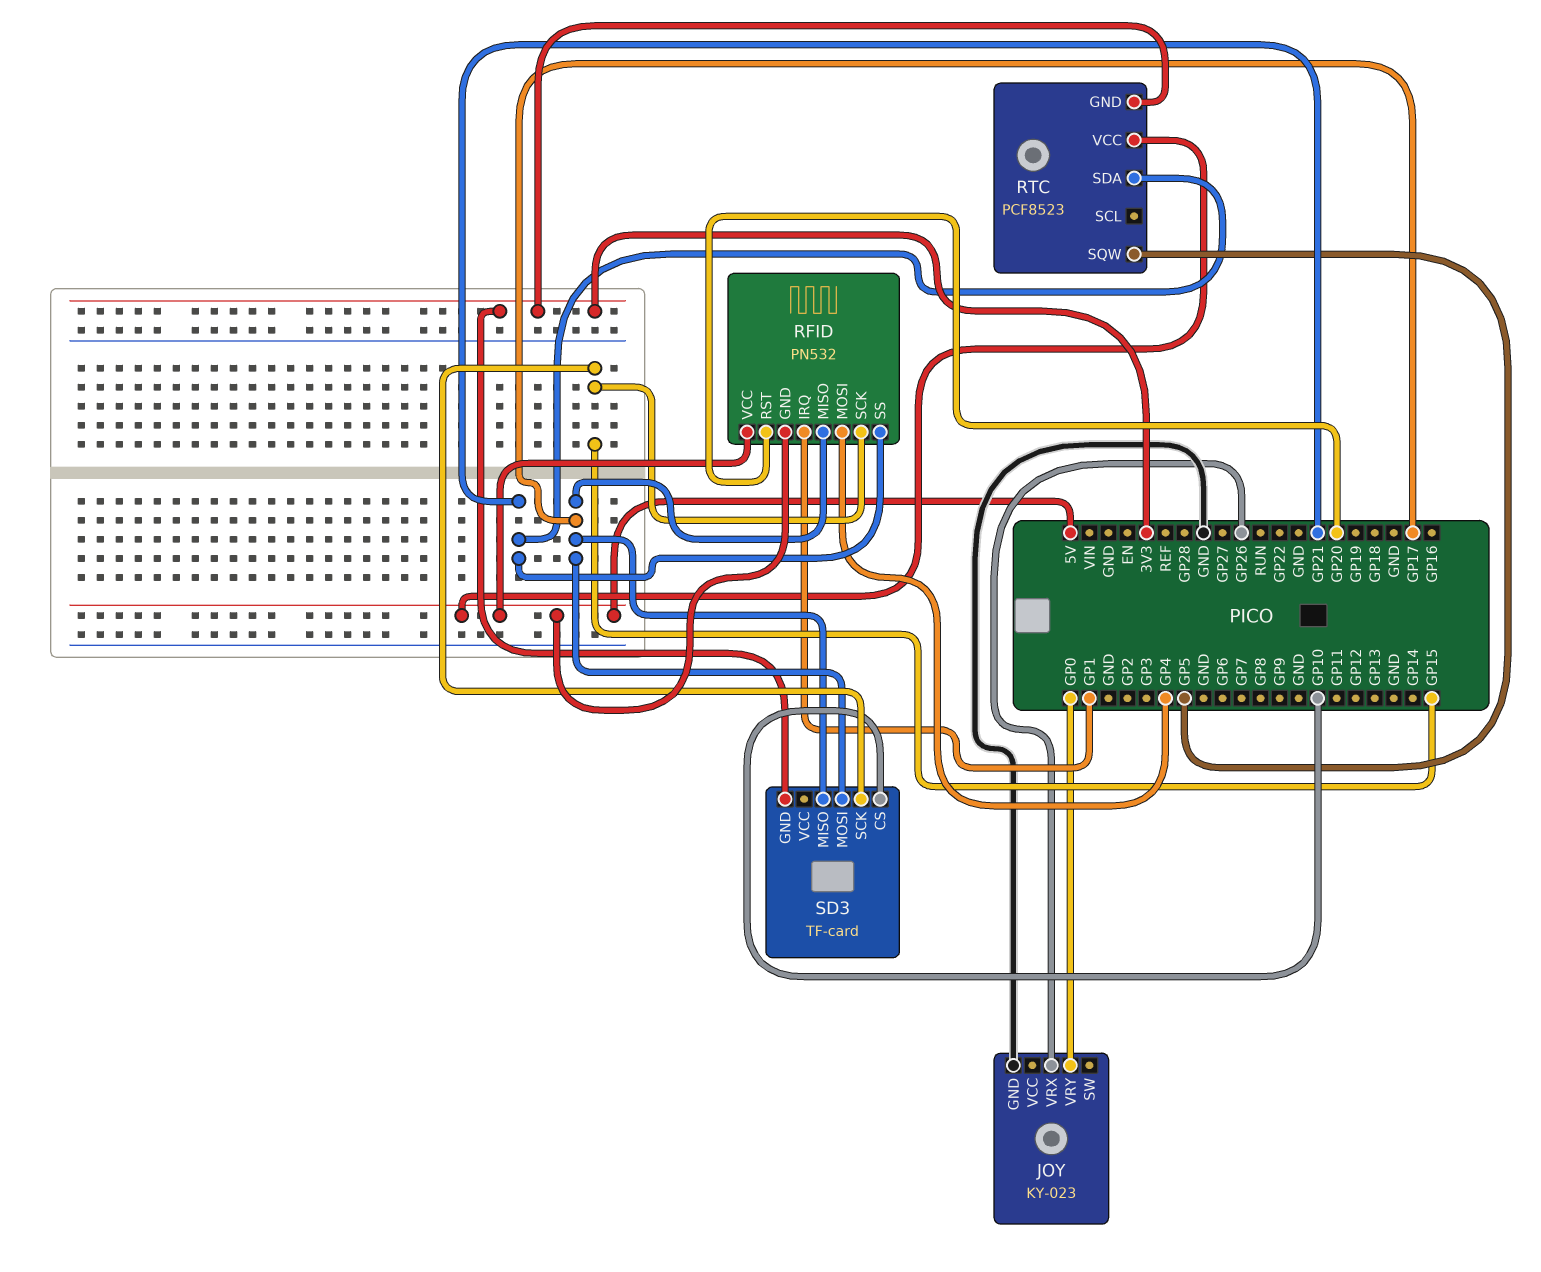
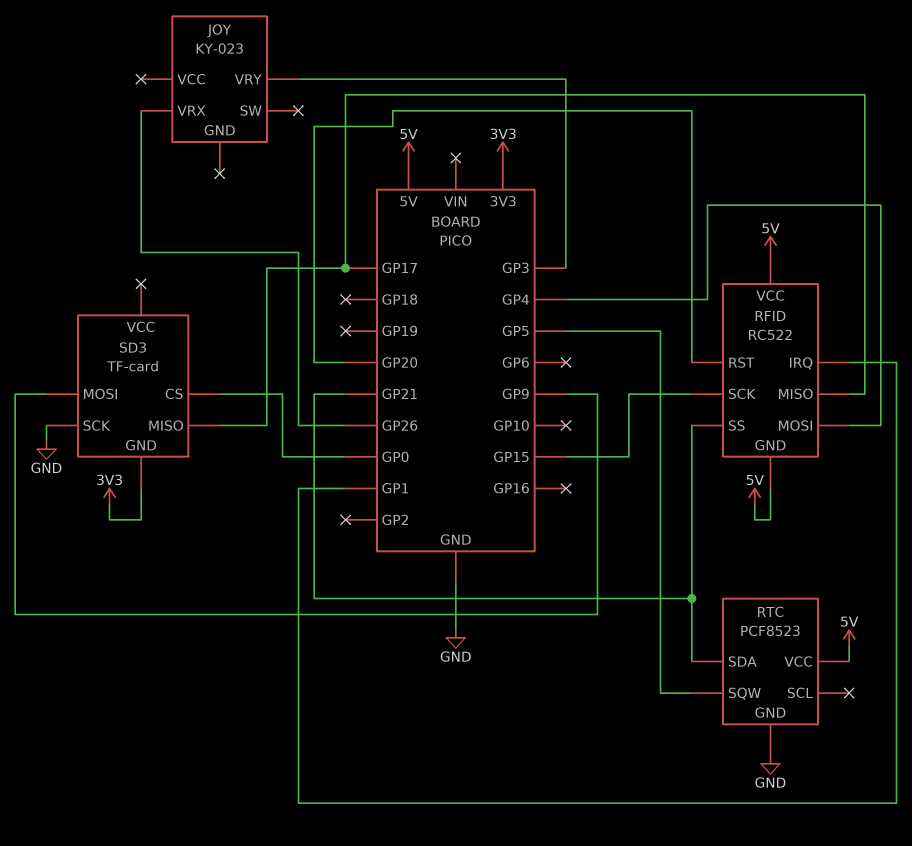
JOY pin GND: GND -> none
JOY pin VRY: GP0 -> GP3
RFID: PN532 -> RC522
RTC pin GND: 3V3 -> GND
SD3 pin CS: GP10 -> GP0
SD3 pin MOSI: GP17 -> GP9
SD3 pin SCK: GP15 -> GND

